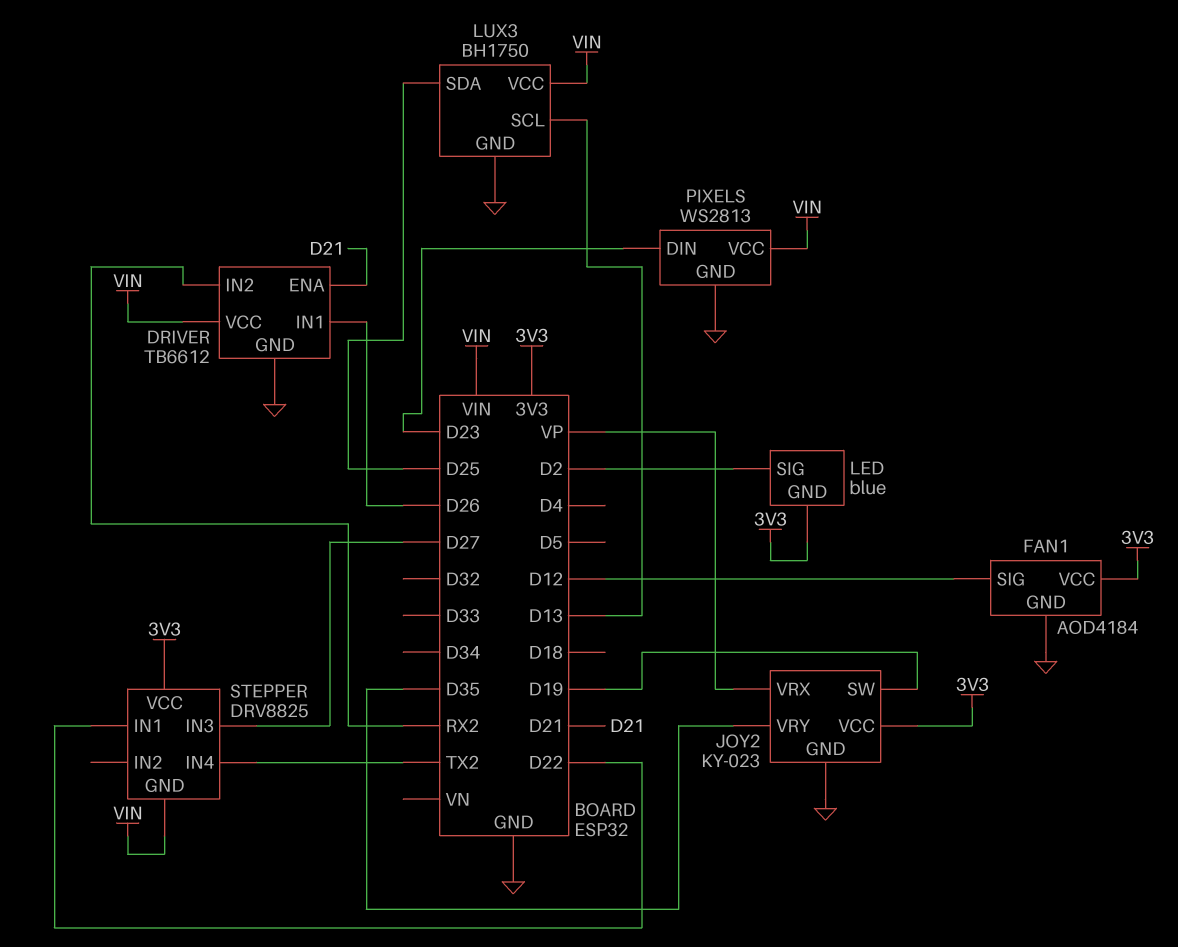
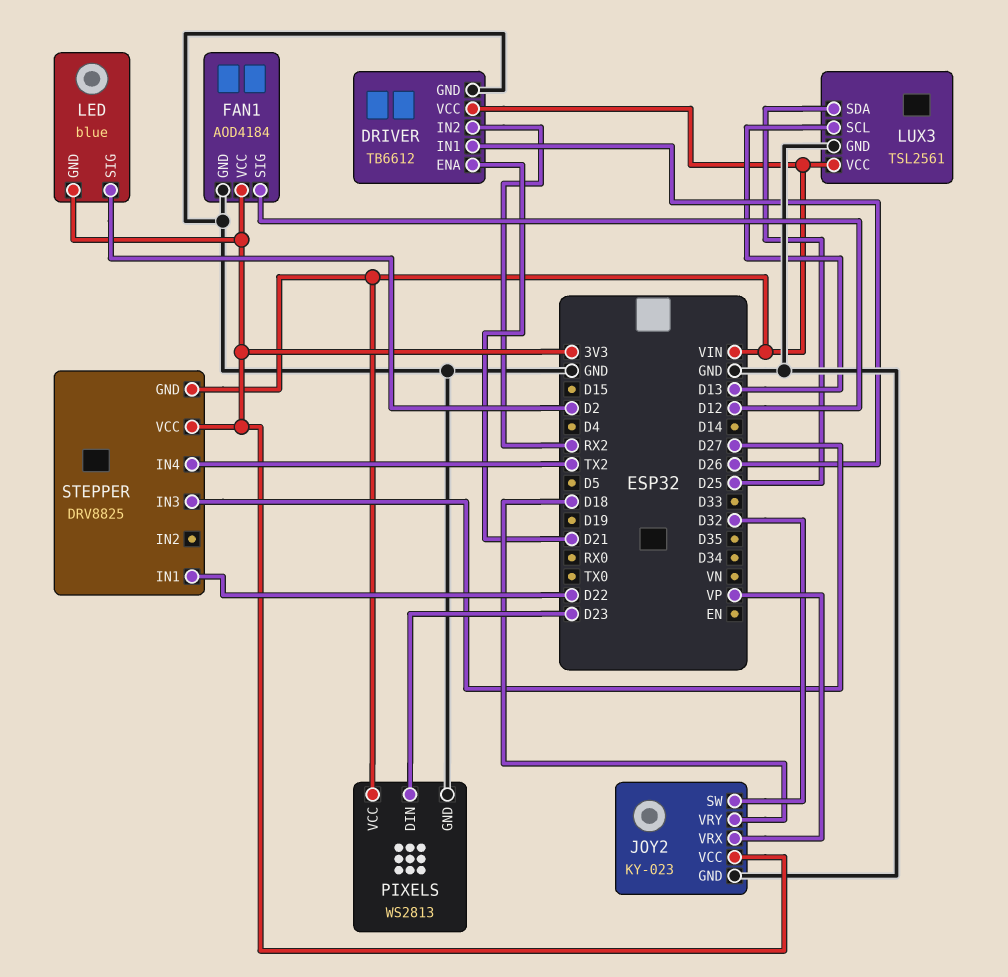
JOY2 pin SW: D19 -> D32
JOY2 pin VRY: D35 -> D18
LUX3: BH1750 -> TSL2561

